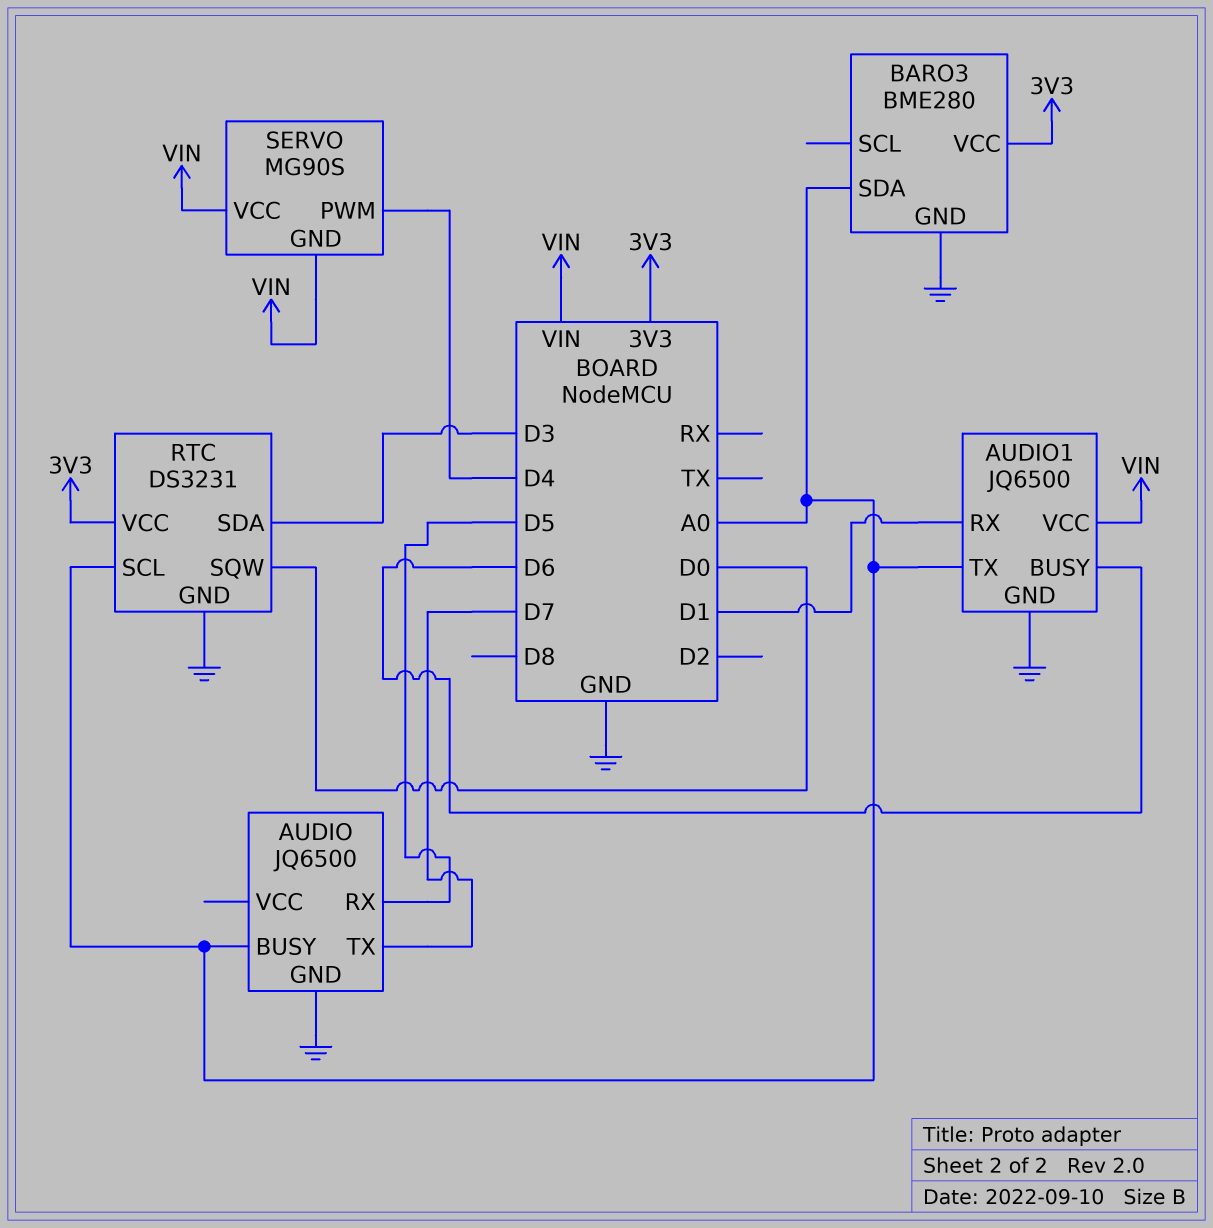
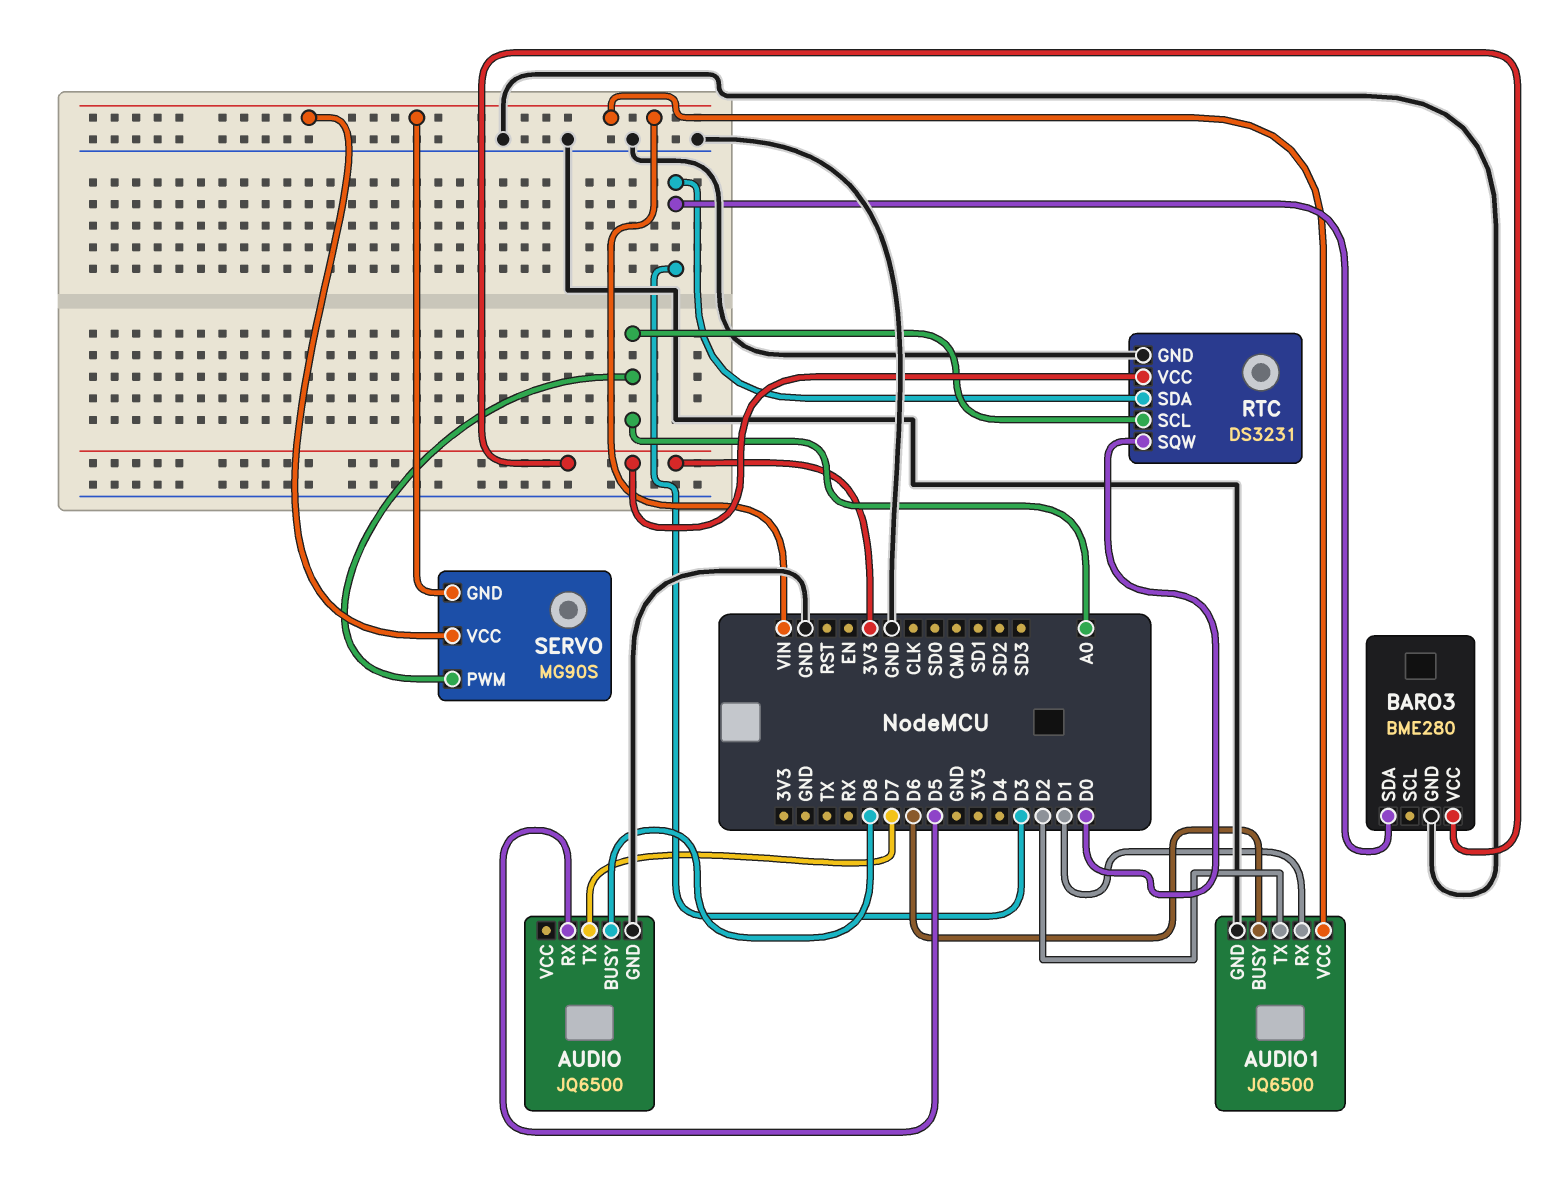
AUDIO pin BUSY: A0 -> D8
AUDIO1 pin TX: A0 -> D2
BARO3 pin SDA: A0 -> D3
SERVO pin PWM: D4 -> A0

